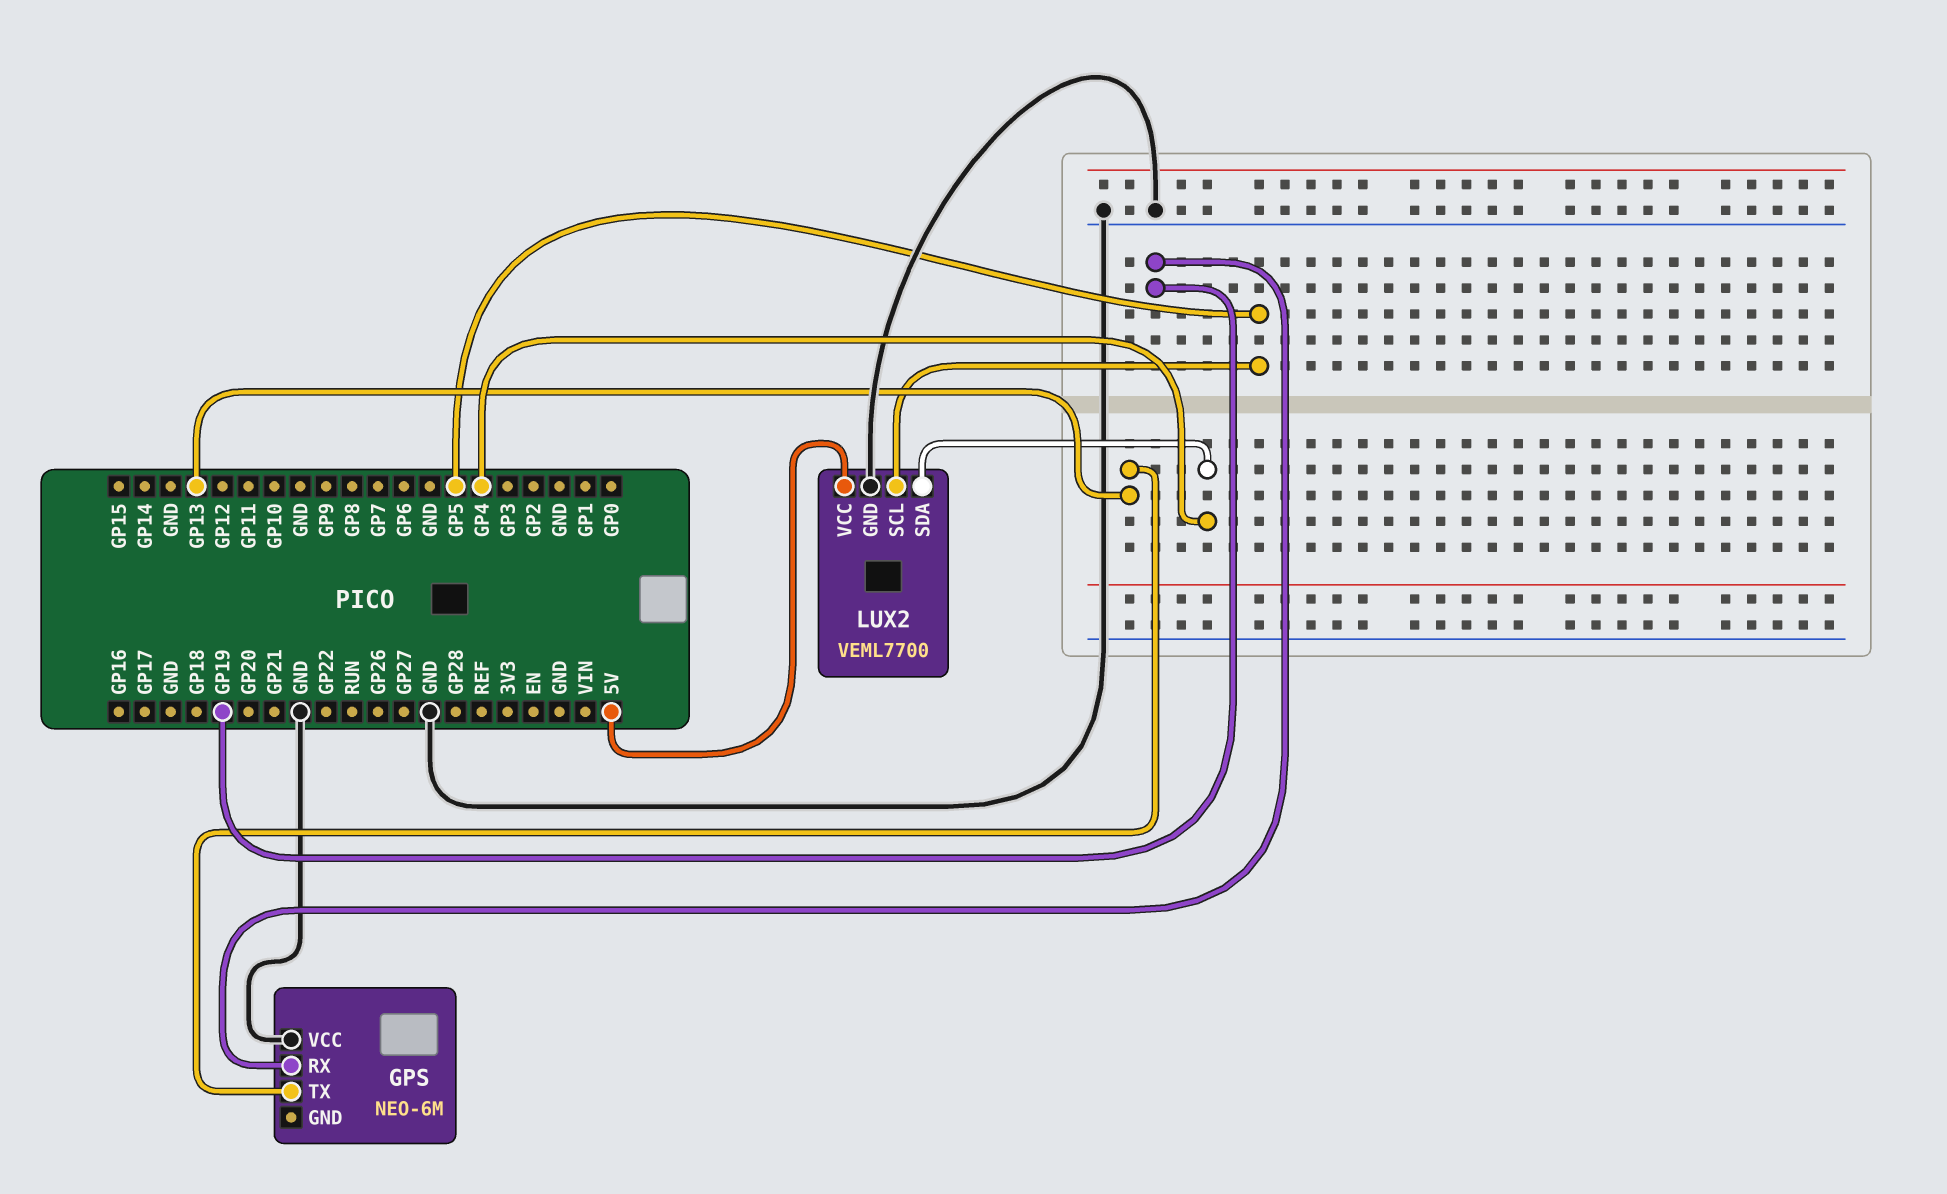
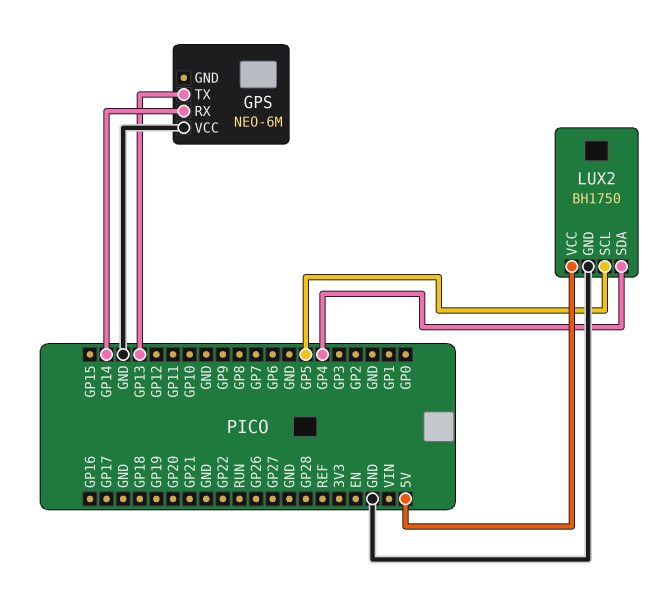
GPS pin RX: GP19 -> GP14
LUX2: VEML7700 -> BH1750

